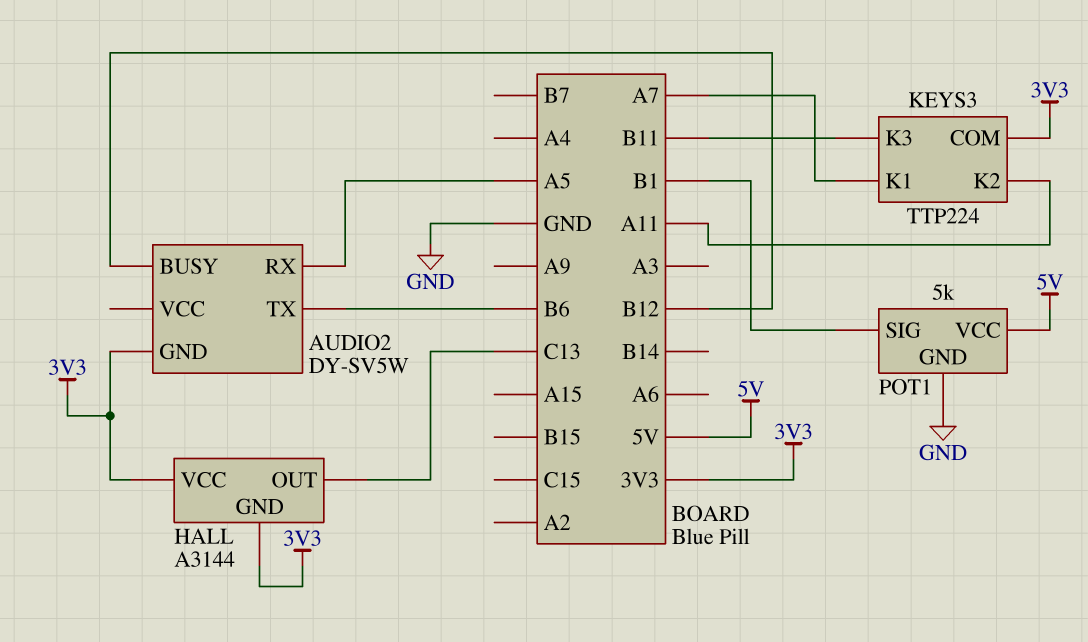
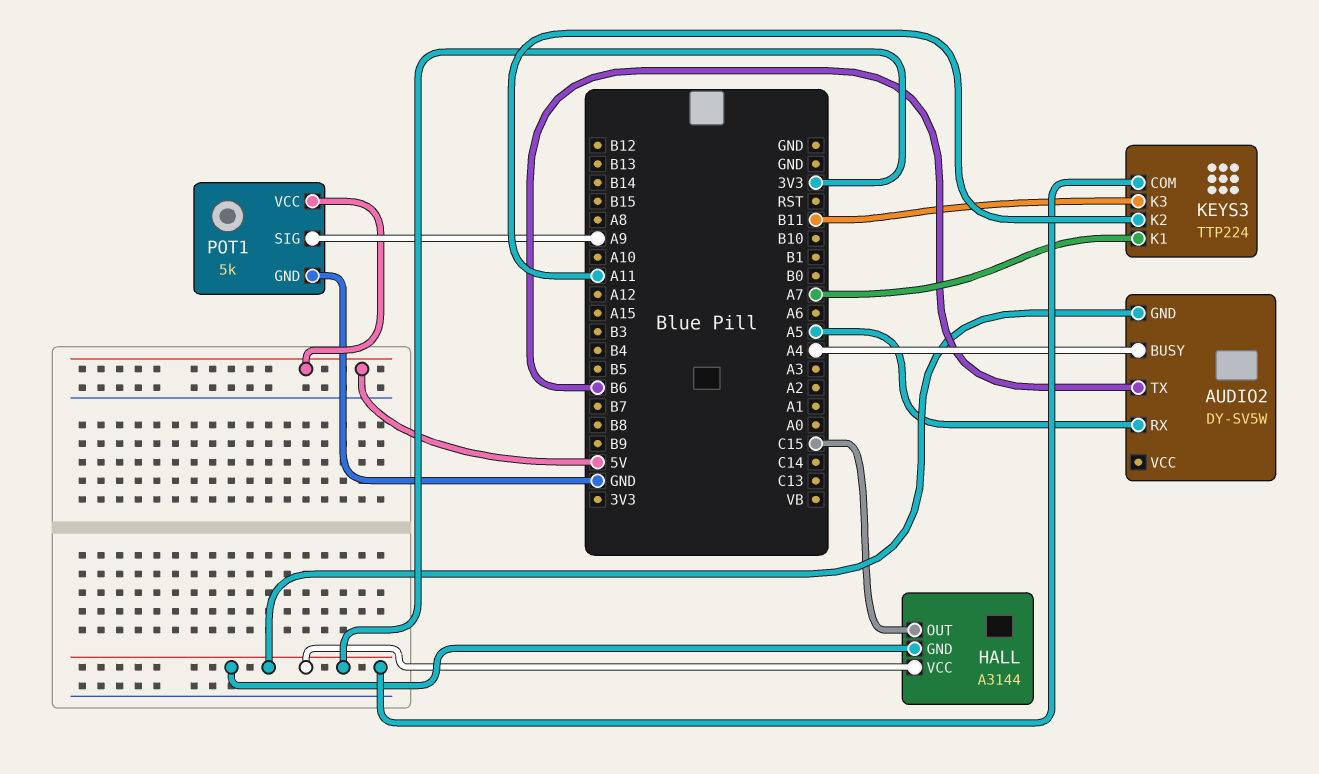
AUDIO2 pin BUSY: B12 -> A4
HALL pin OUT: C13 -> C15
POT1 pin SIG: B1 -> A9

